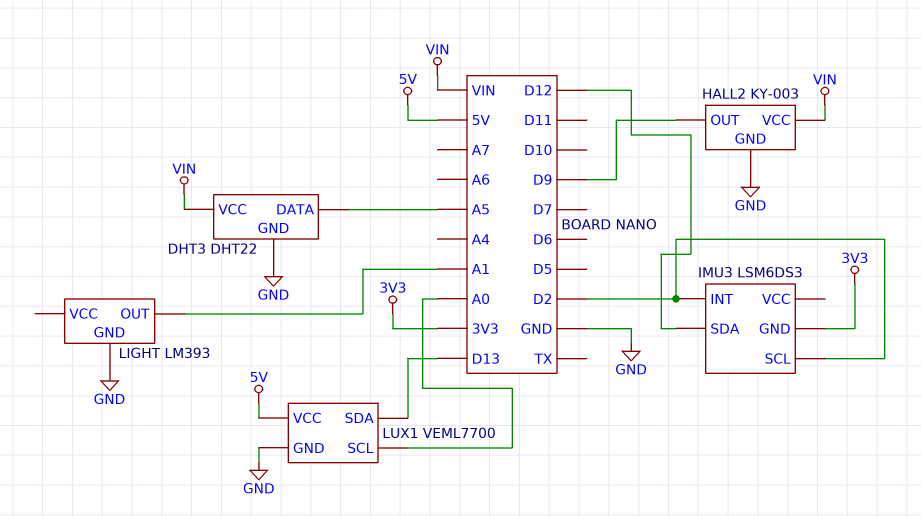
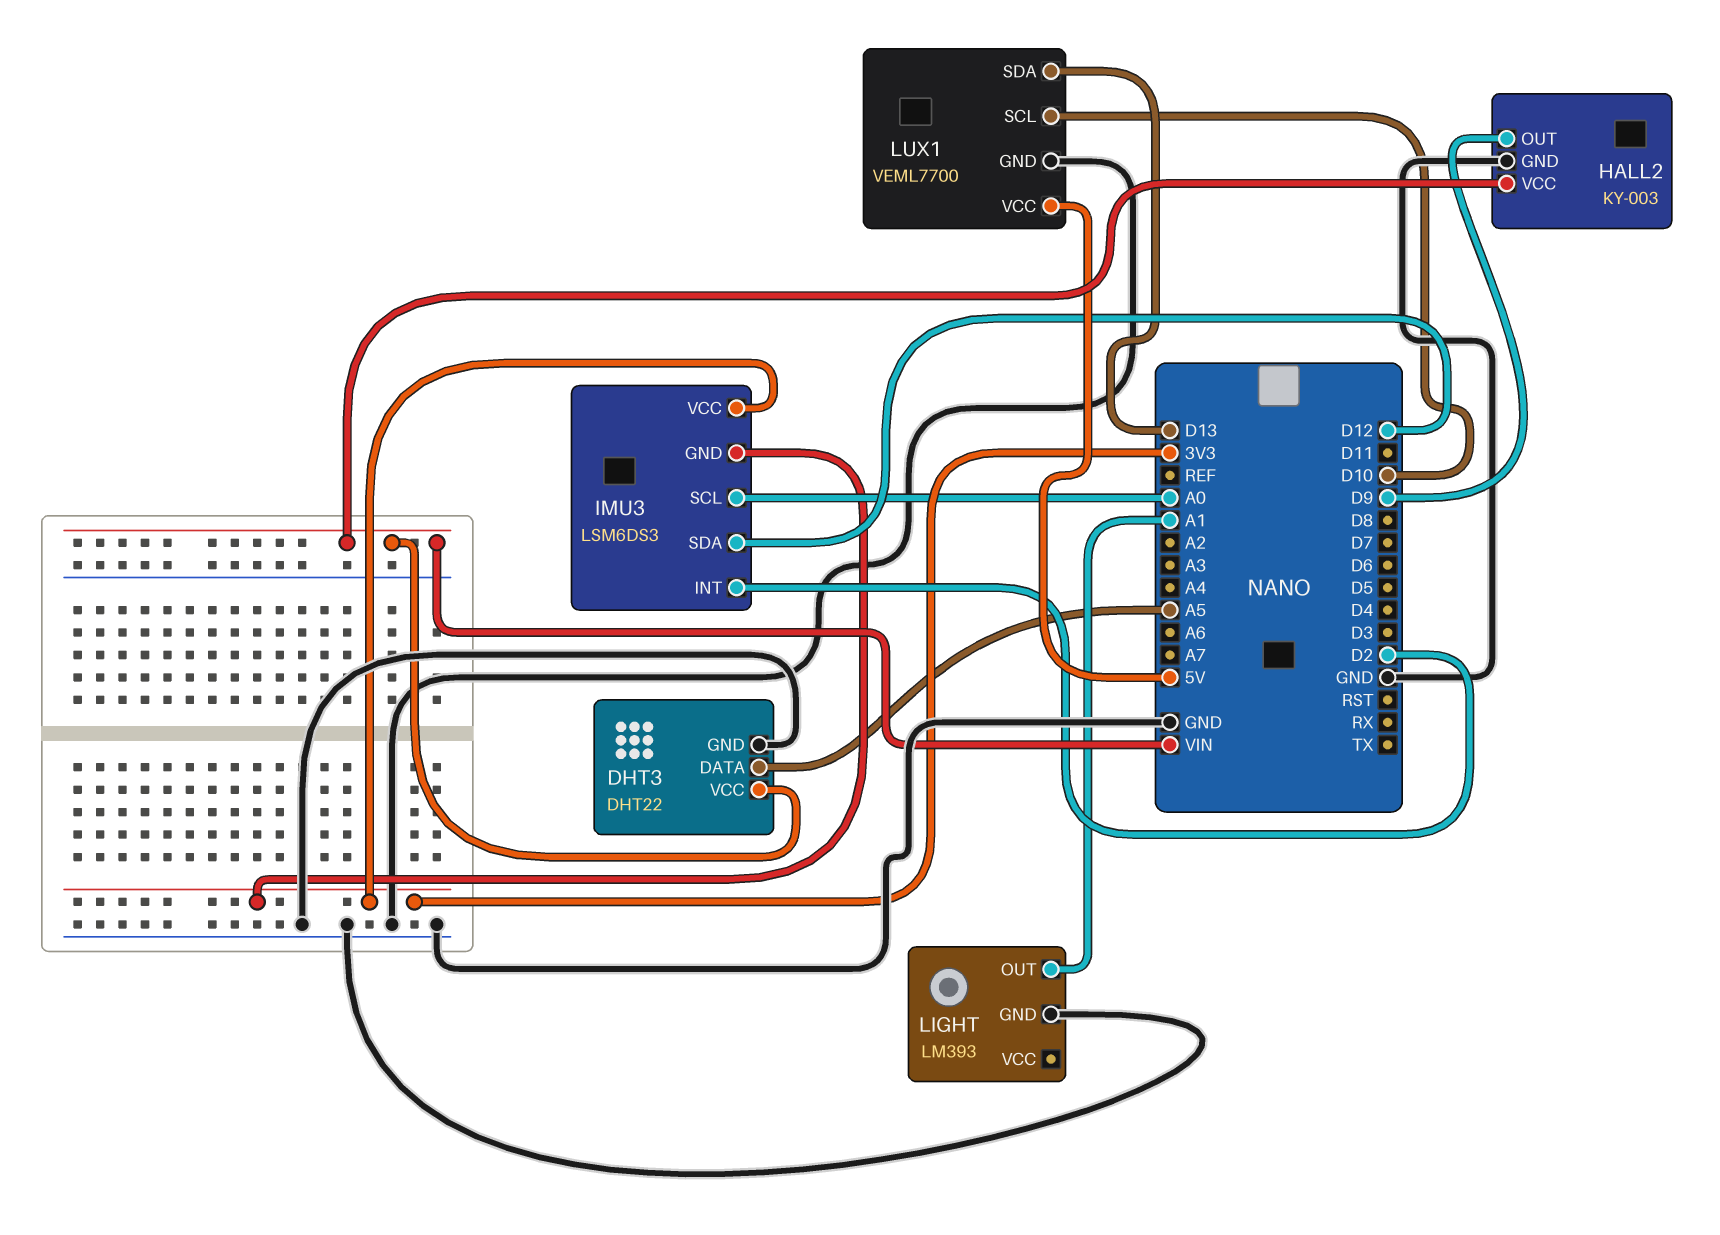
IMU3 pin SCL: D2 -> A0
IMU3 pin VCC: none -> 3V3
LUX1 pin SCL: A0 -> D10

